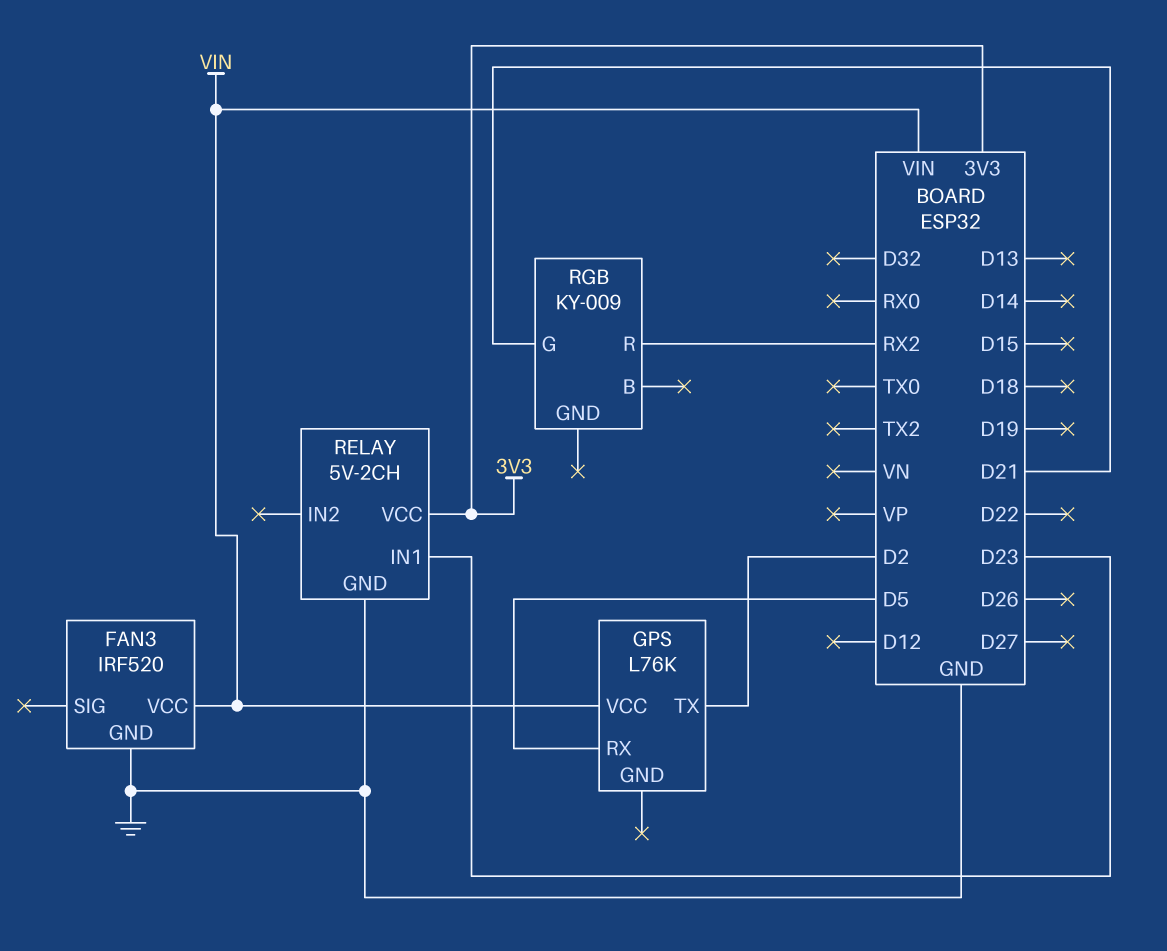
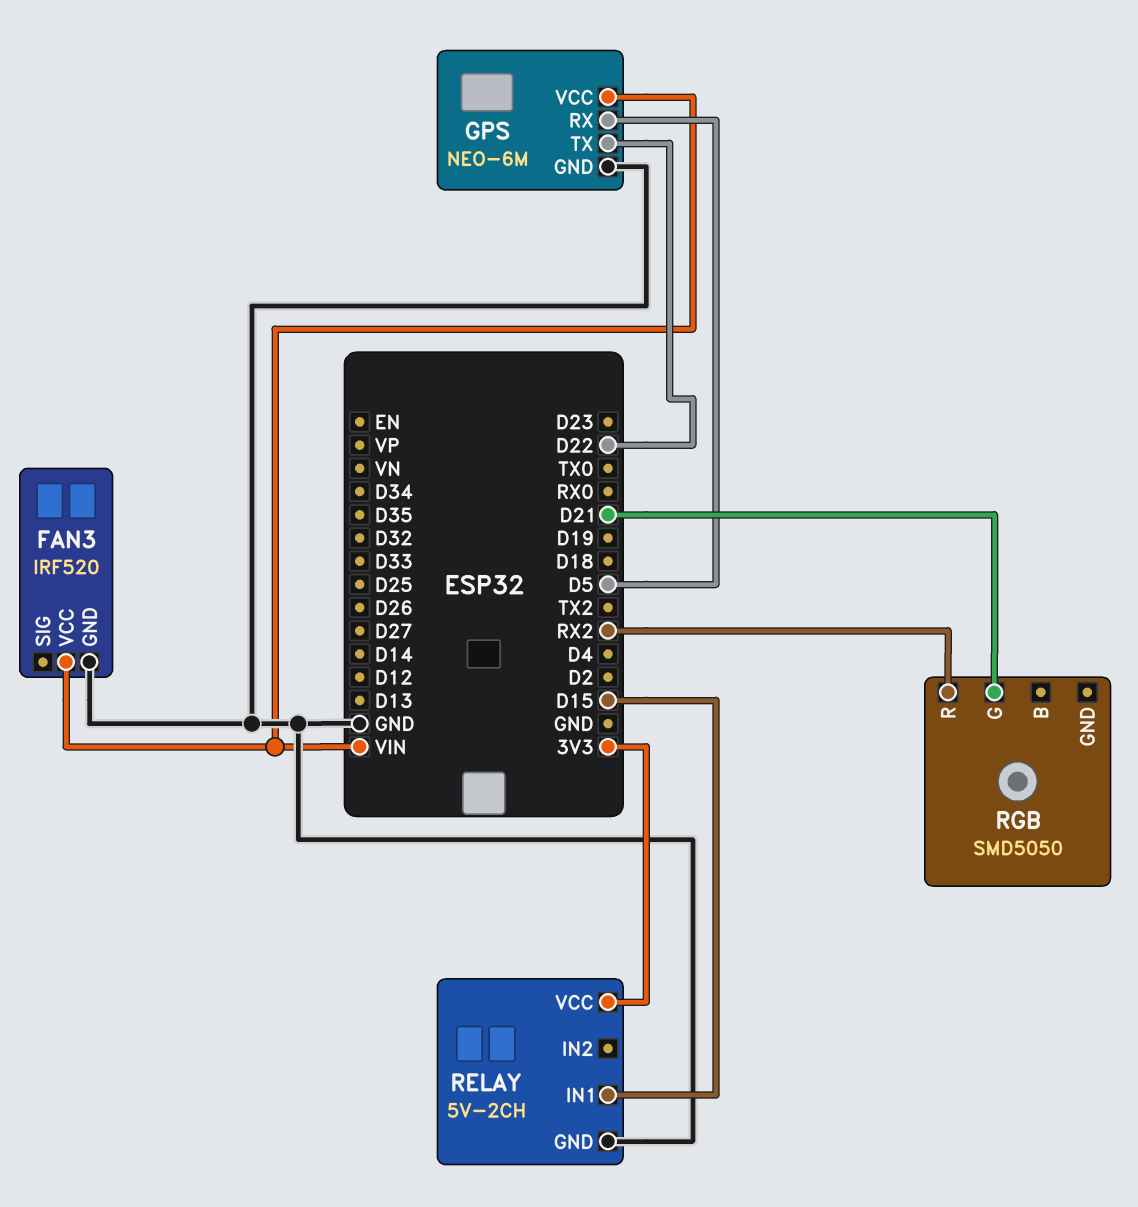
GPS: L76K -> NEO-6M
GPS pin GND: none -> GND
GPS pin TX: D2 -> D22
RELAY pin IN1: D23 -> D15
RGB: KY-009 -> SMD5050

